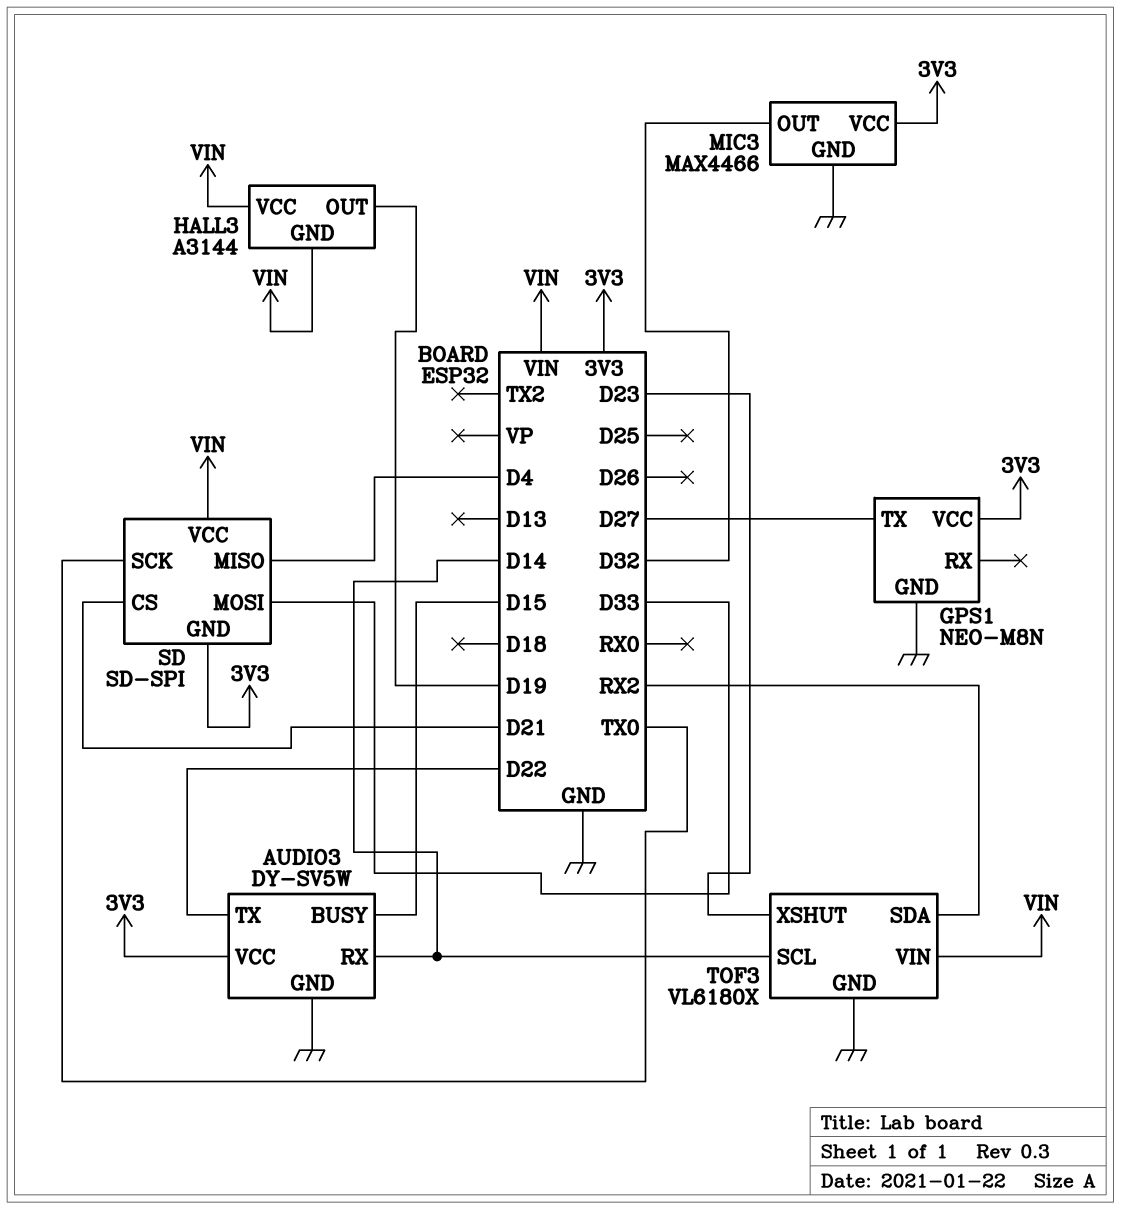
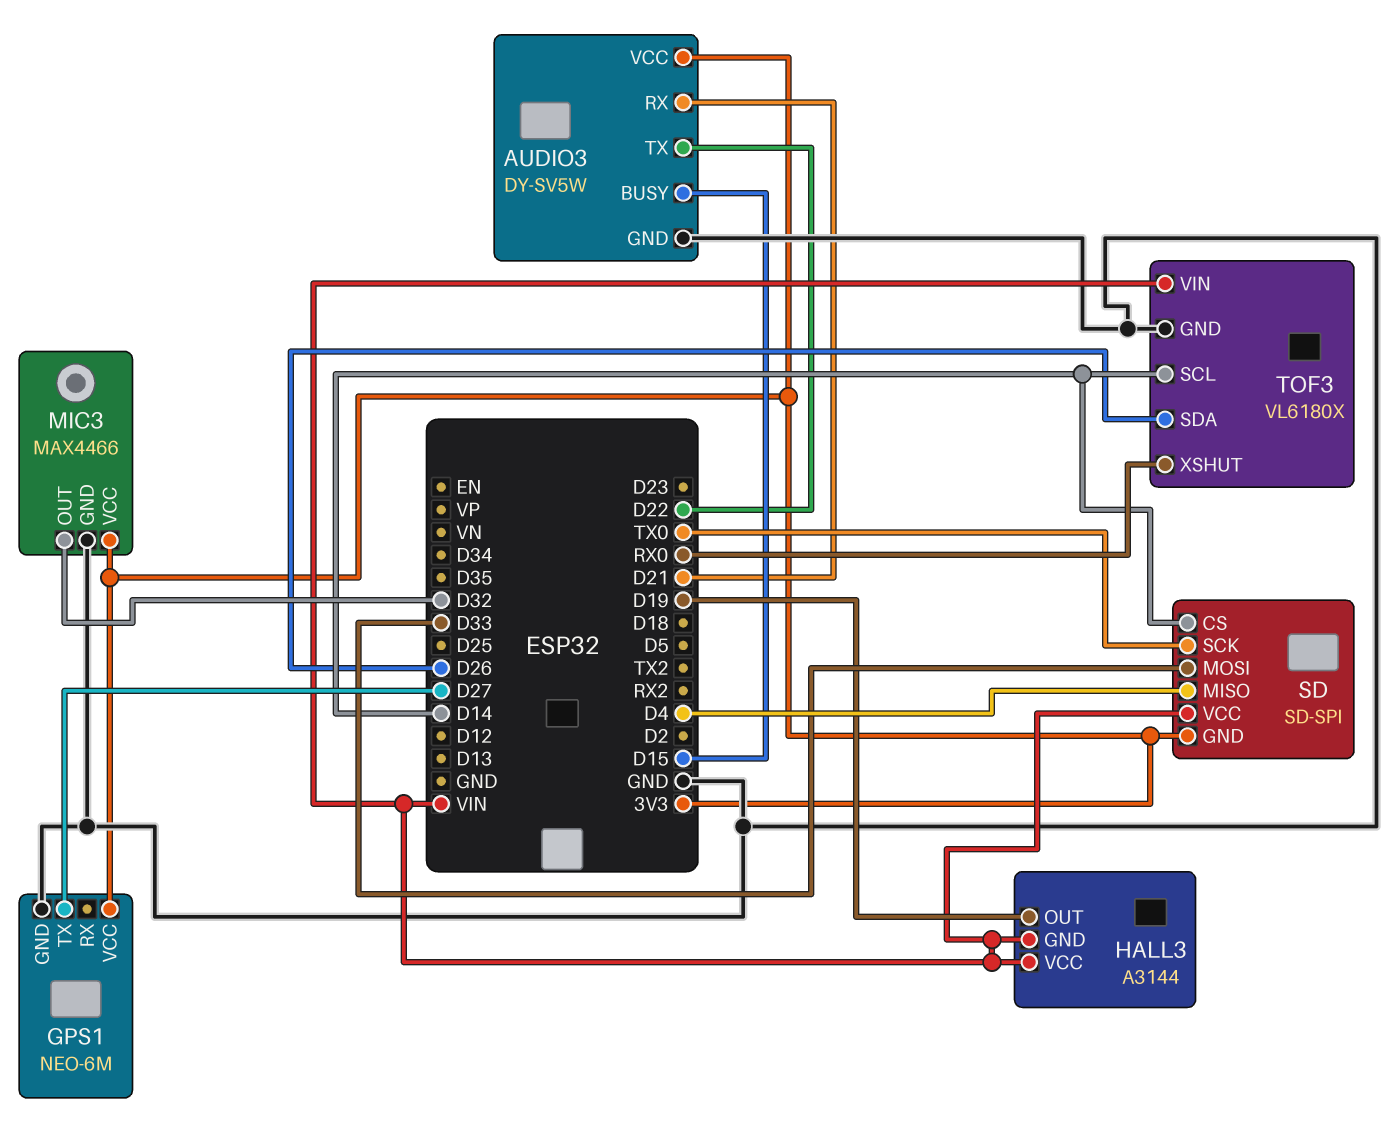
AUDIO3 pin RX: D14 -> D21
GPS1: NEO-M8N -> NEO-6M
SD pin CS: D21 -> D14
TOF3 pin SDA: RX2 -> D26
TOF3 pin XSHUT: D23 -> RX0

